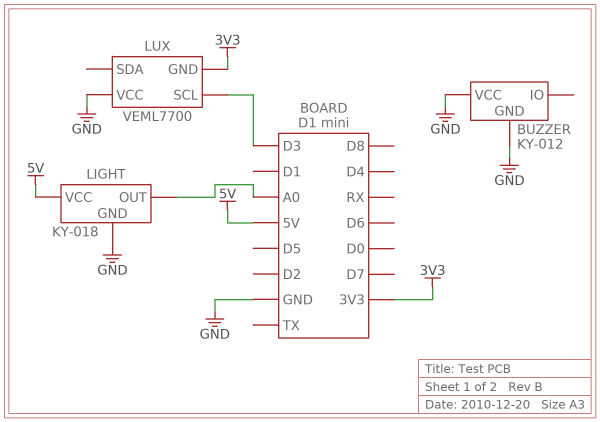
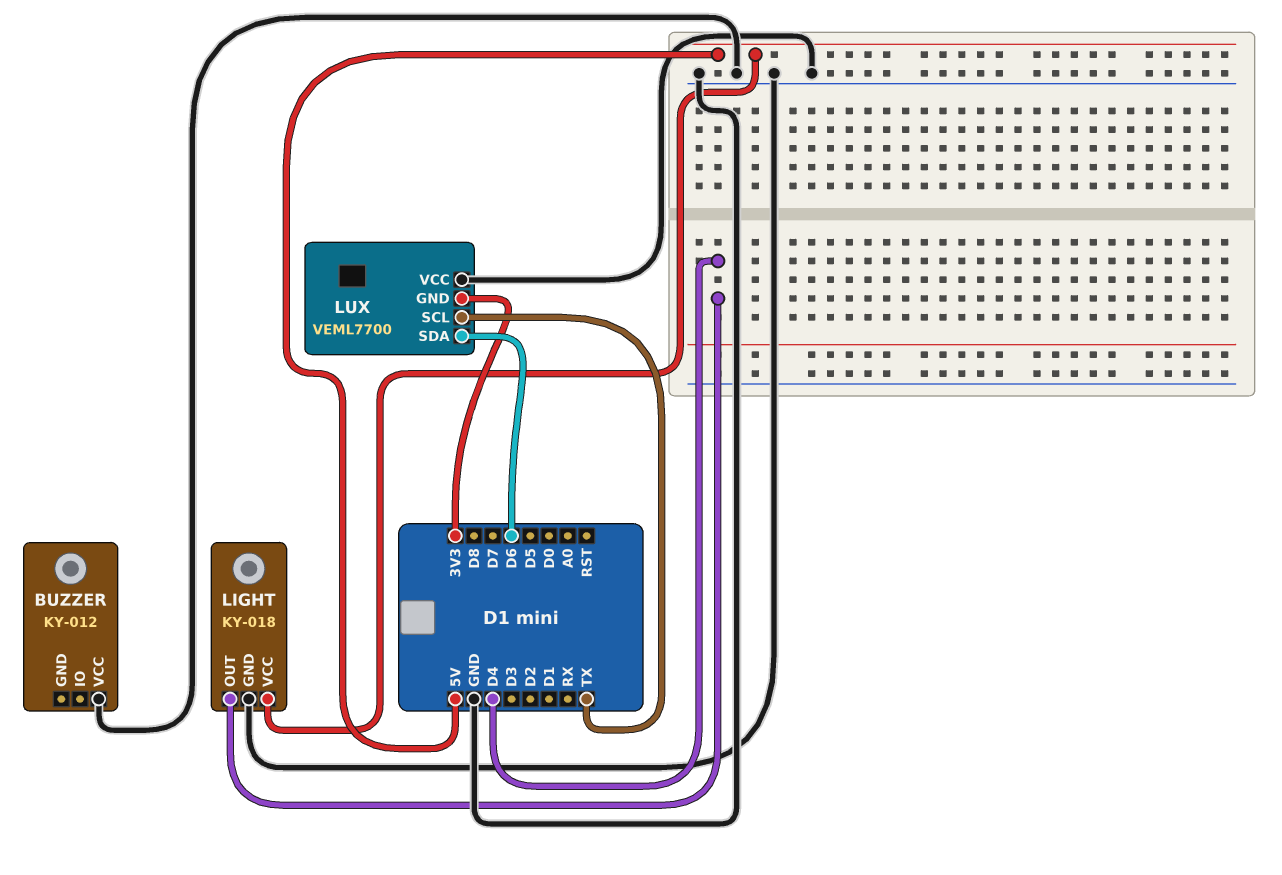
BUZZER pin GND: GND -> none
LIGHT pin OUT: A0 -> D4
LUX pin SCL: D3 -> TX
LUX pin SDA: none -> D6

